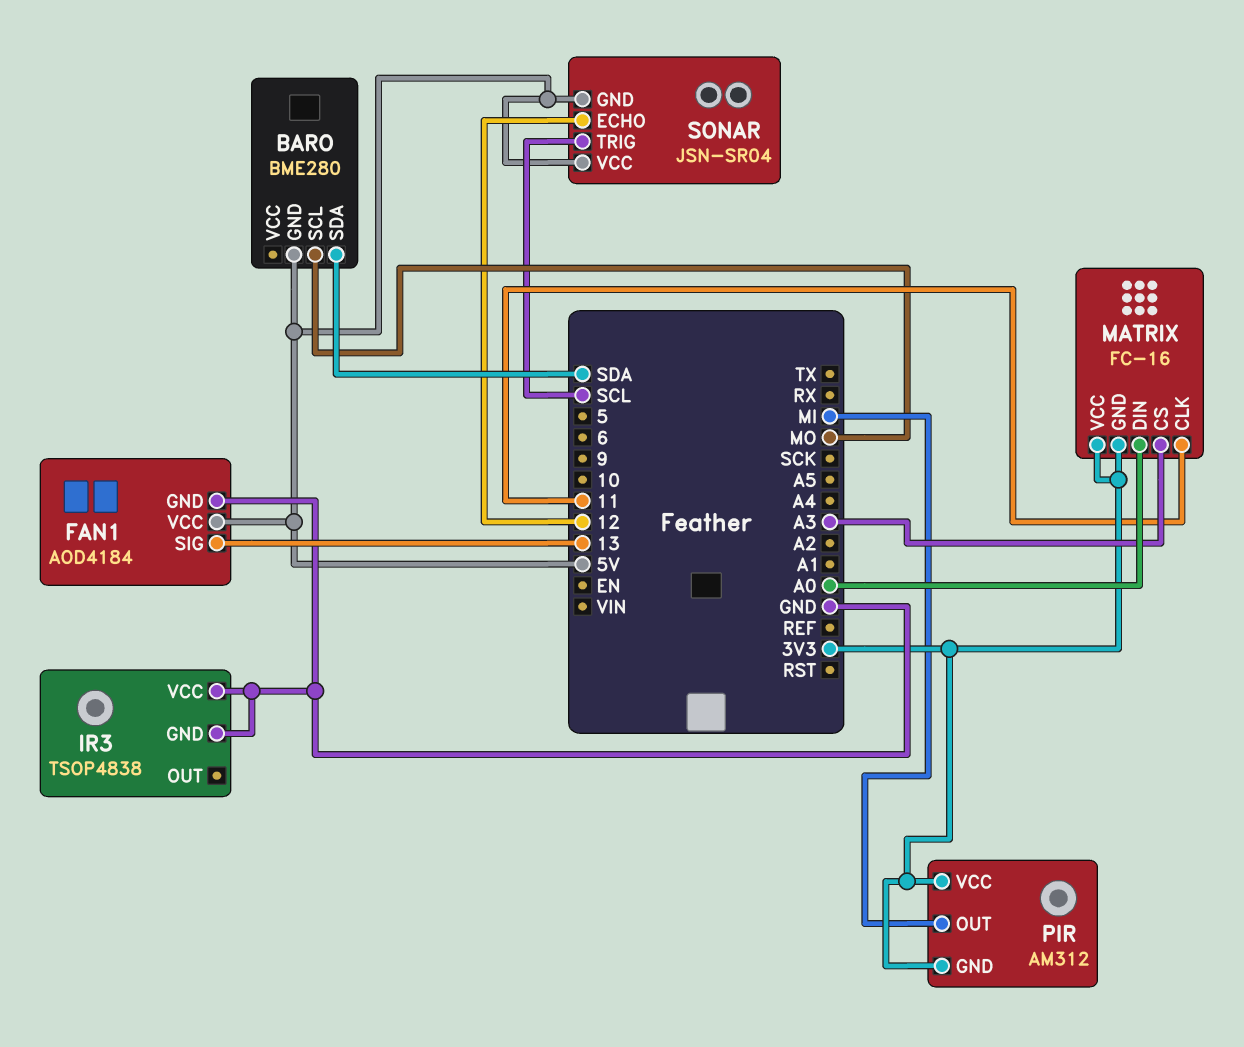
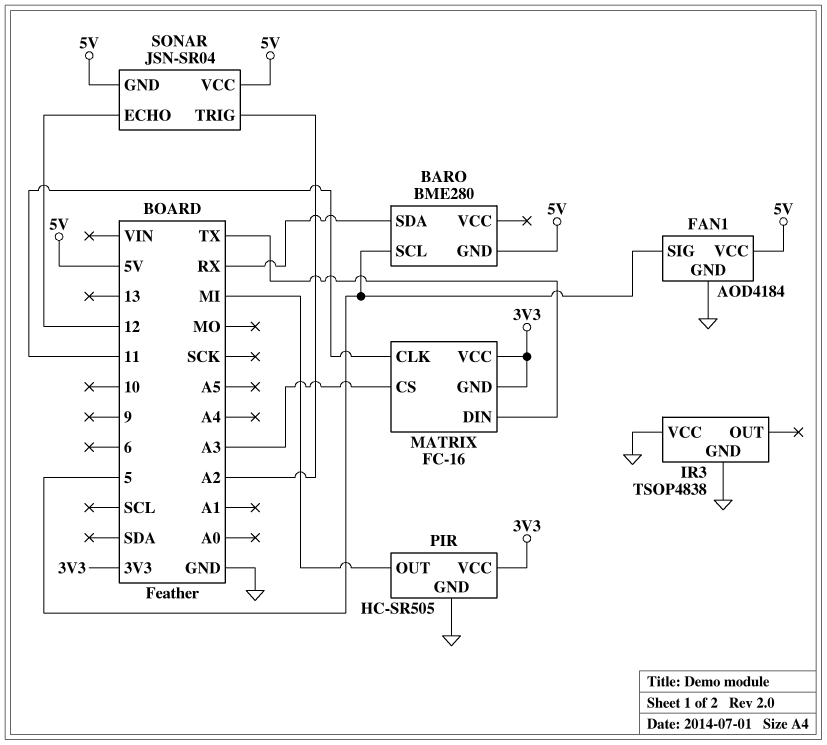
BARO pin SCL: MO -> 5
BARO pin SDA: SDA -> RX
FAN1 pin SIG: 13 -> 5
MATRIX pin DIN: A0 -> TX
PIR: AM312 -> HC-SR505
PIR pin GND: 3V3 -> GND
SONAR pin TRIG: SCL -> A2

